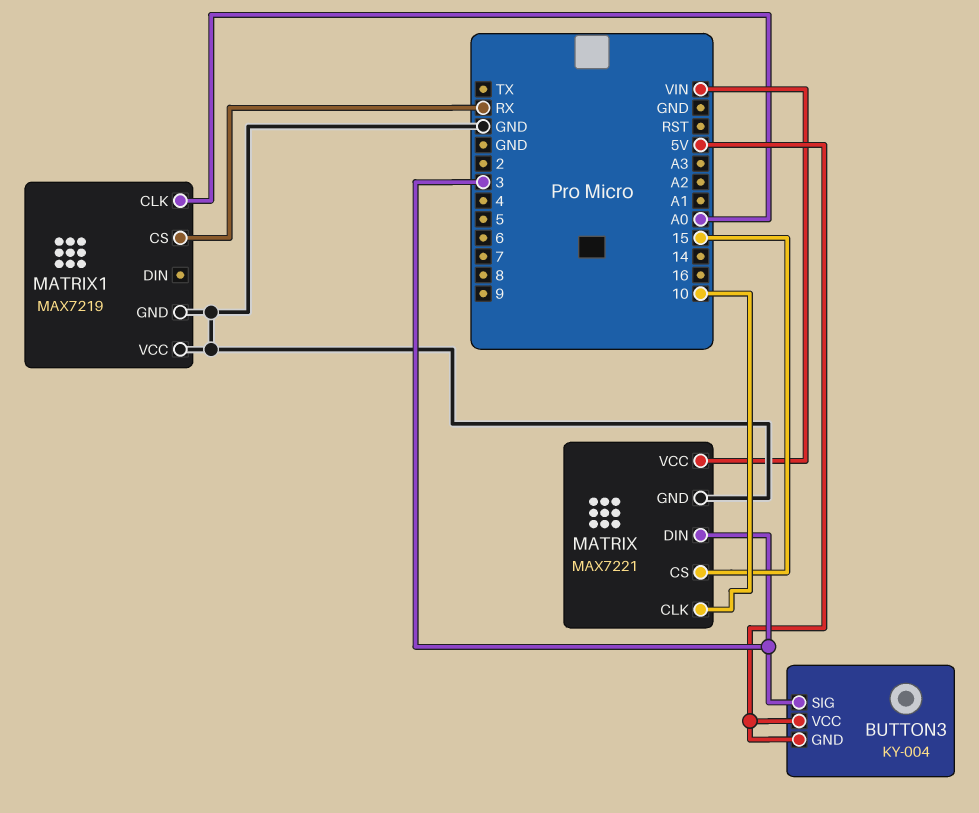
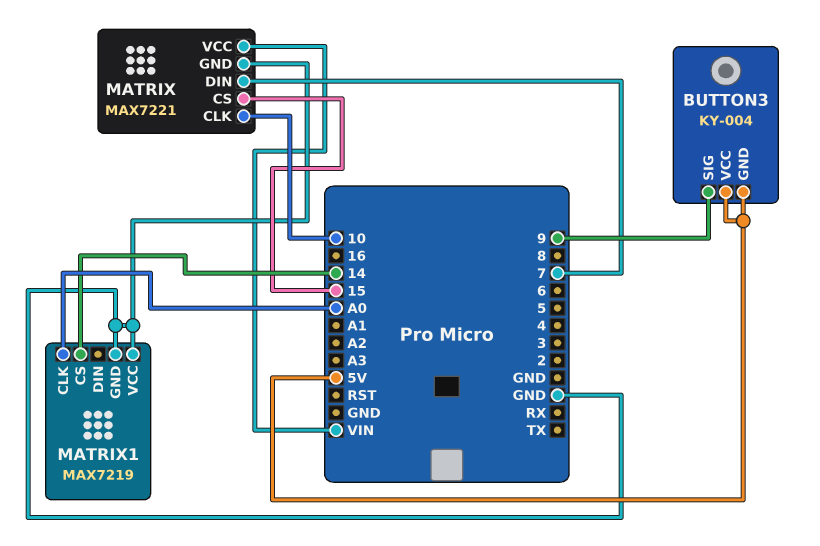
BUTTON3 pin SIG: 3 -> 9
MATRIX pin DIN: 3 -> 7
MATRIX1 pin CS: RX -> 14

